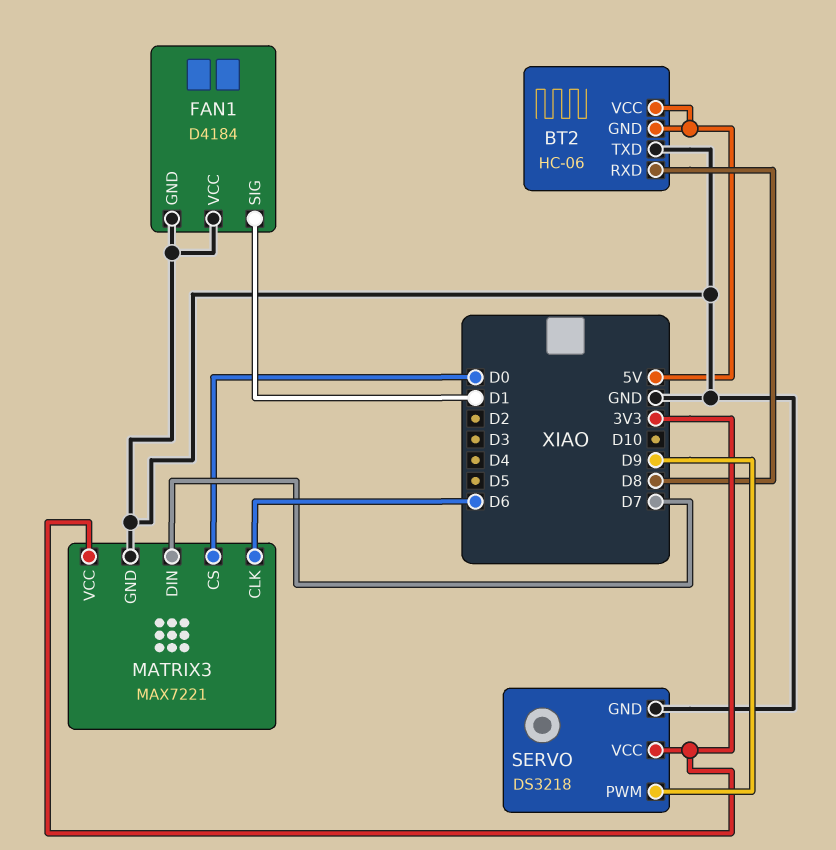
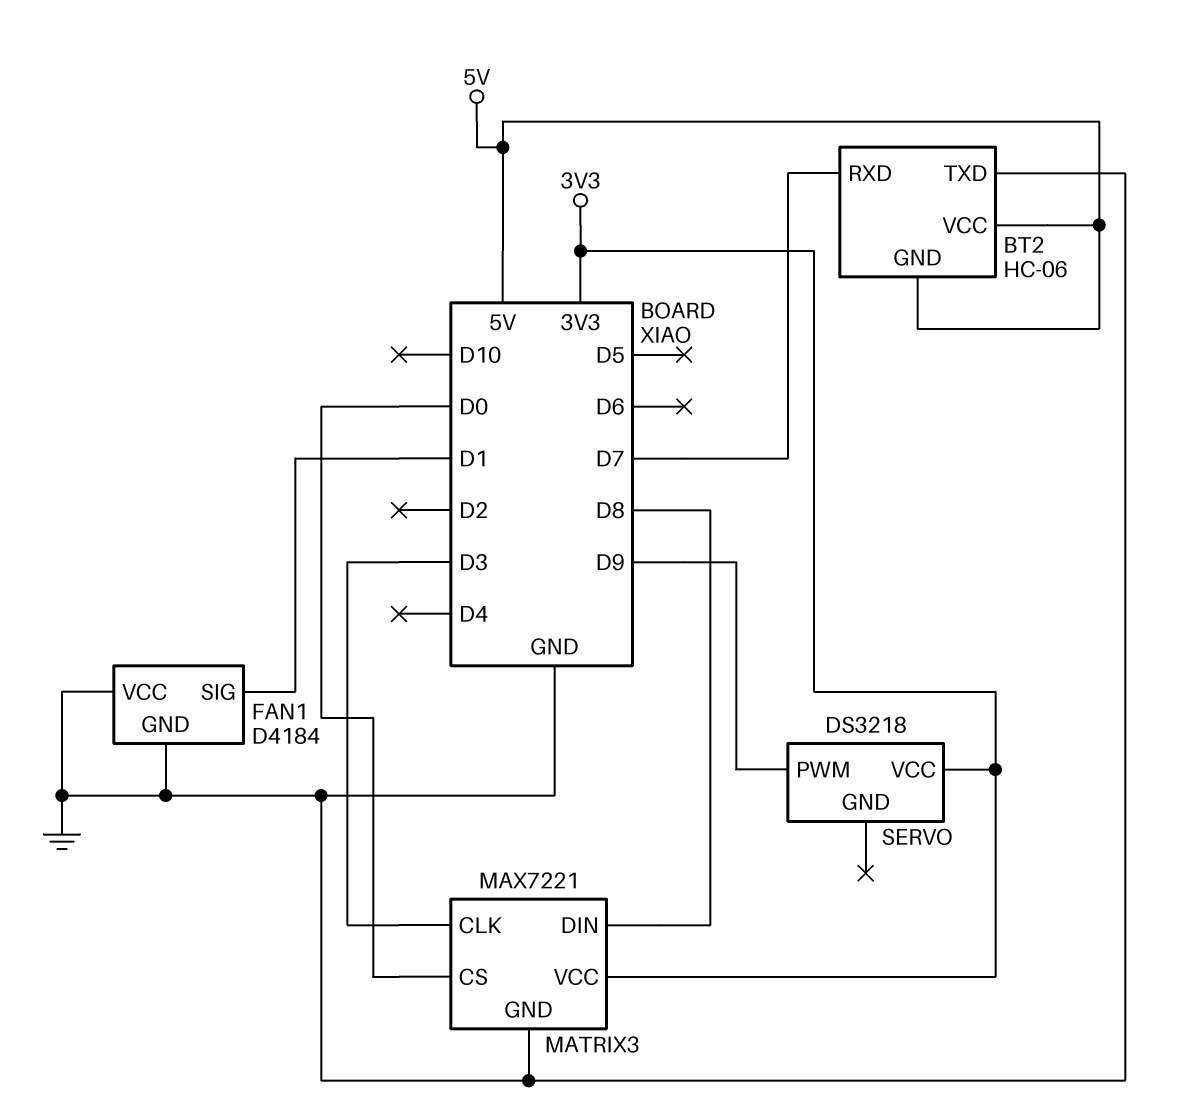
BT2 pin RXD: D8 -> D7
MATRIX3 pin CLK: D6 -> D3
MATRIX3 pin DIN: D7 -> D8
SERVO pin GND: GND -> none

